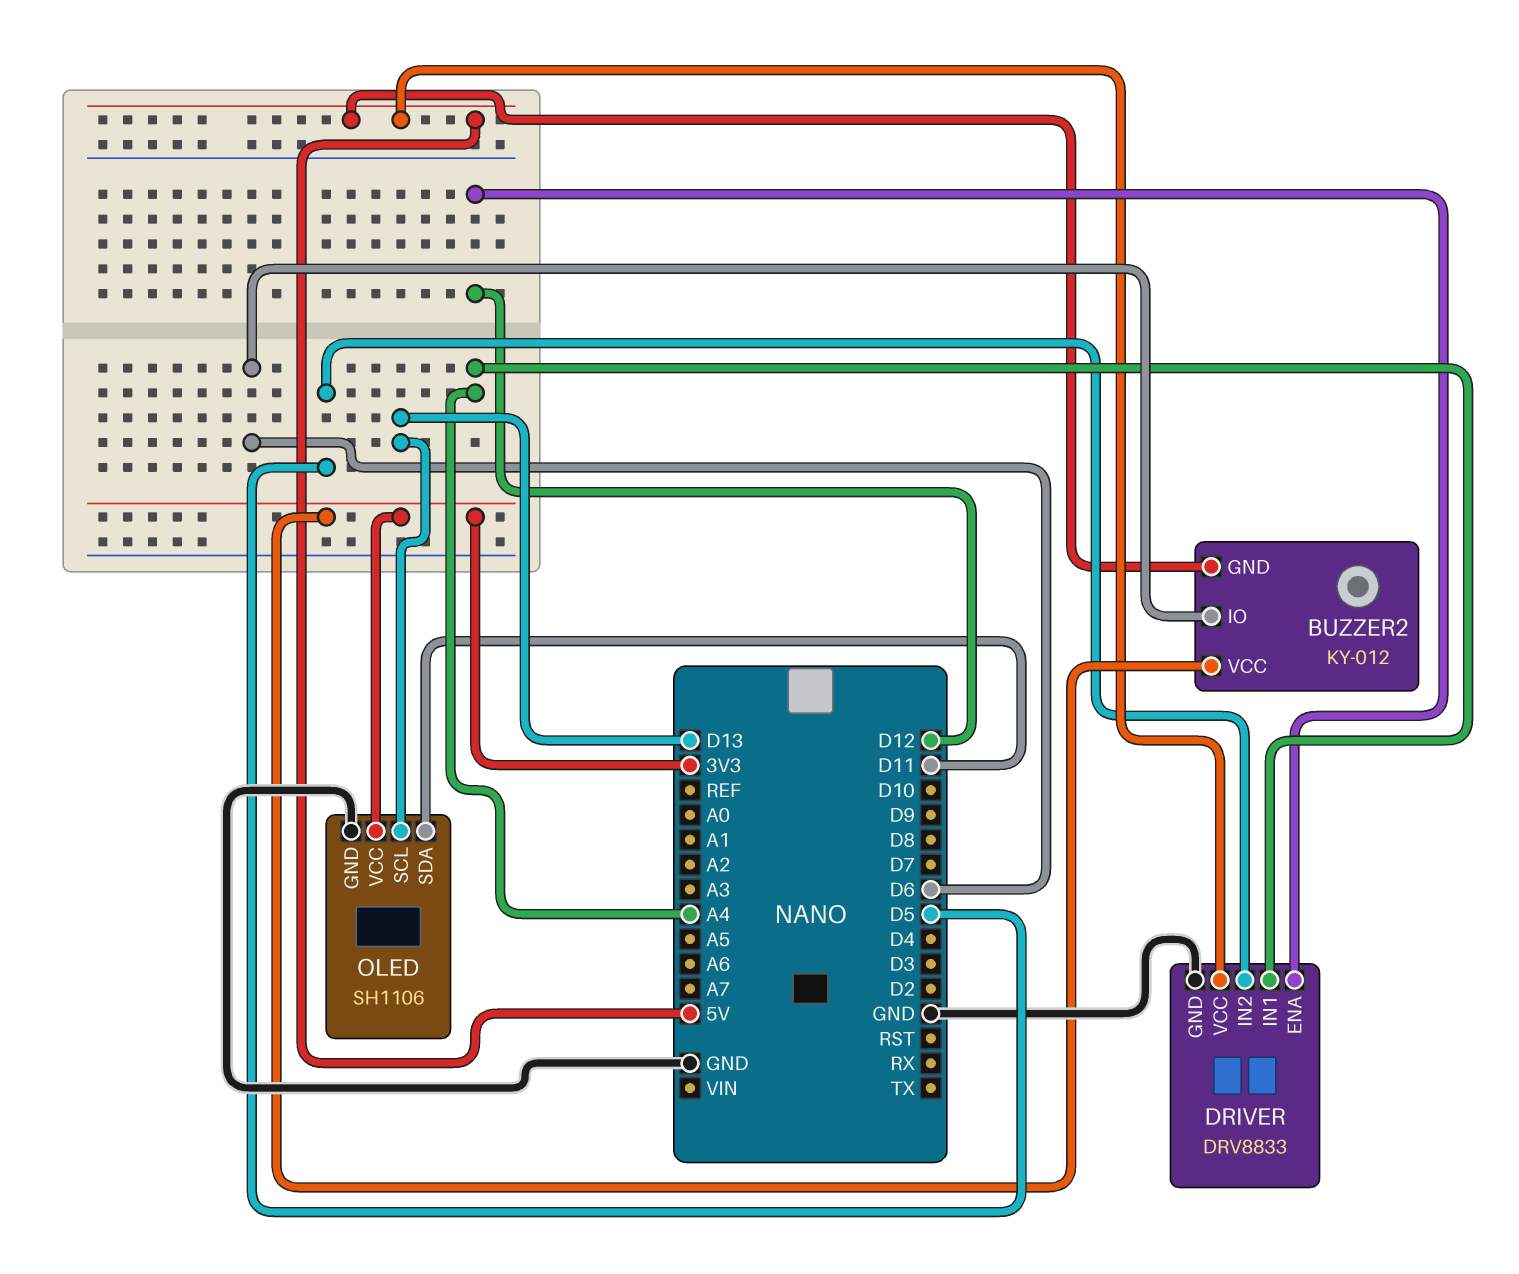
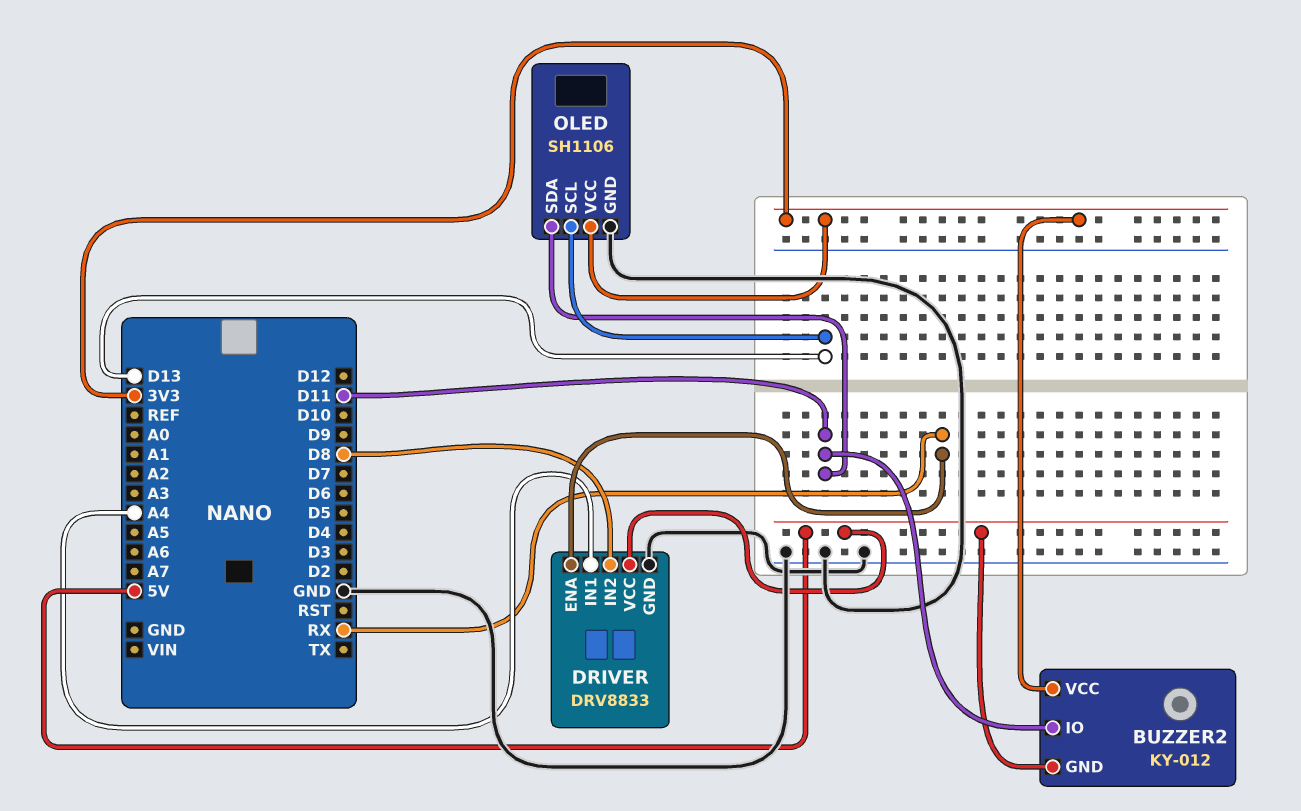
BUZZER2 pin IO: D6 -> D11
DRIVER pin ENA: D12 -> RX
DRIVER pin IN2: D5 -> D8

